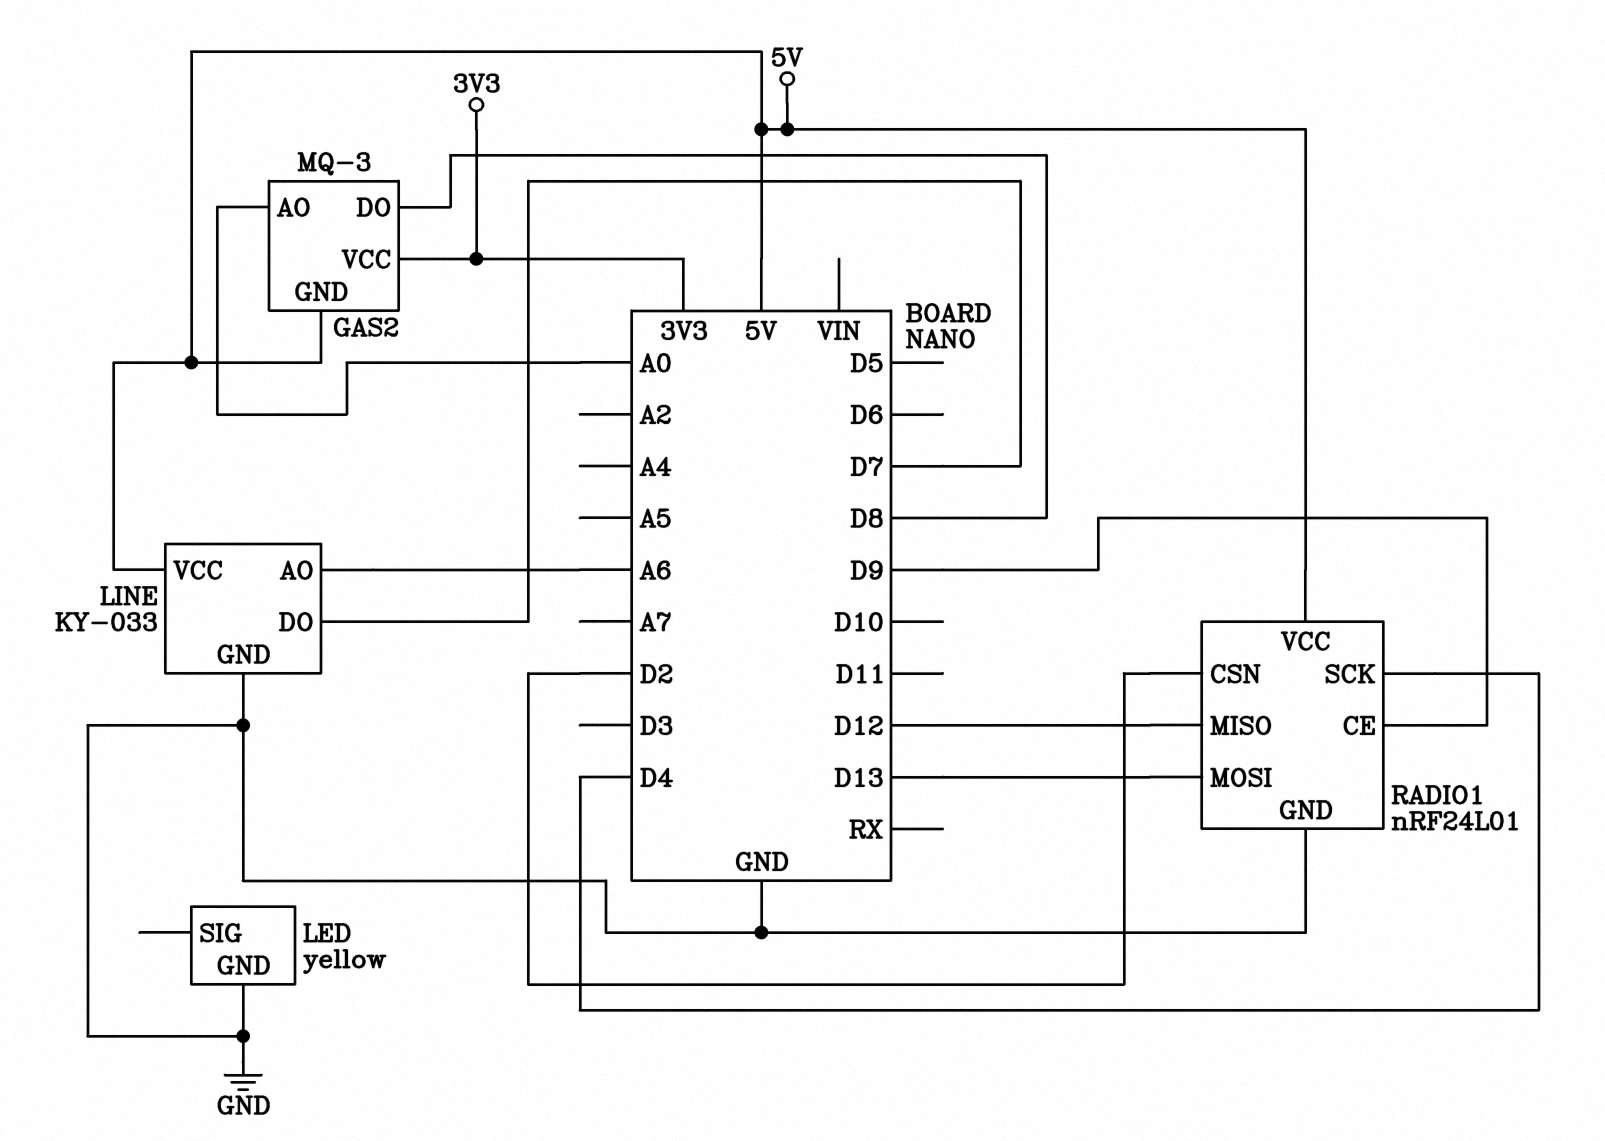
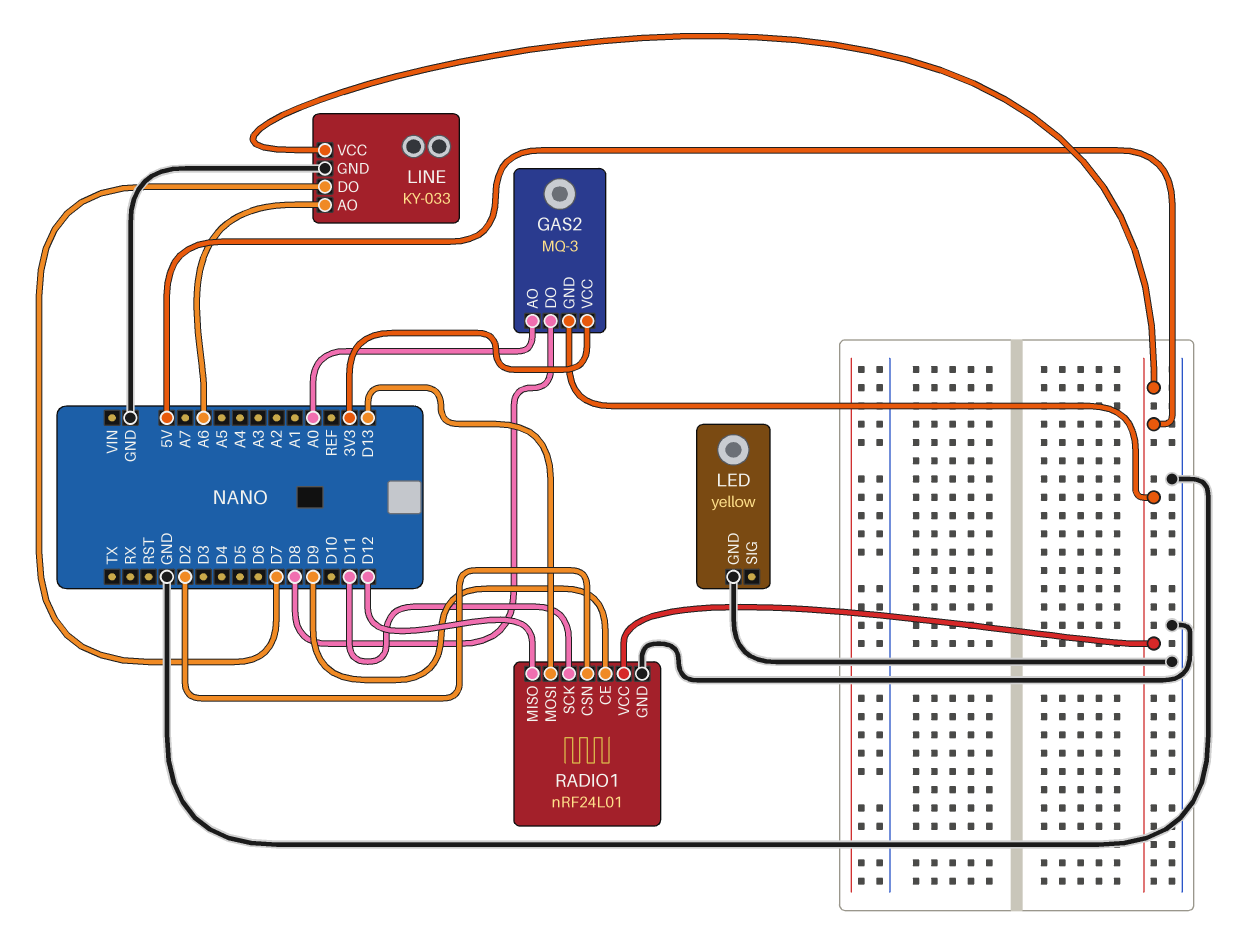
RADIO1 pin SCK: D4 -> D11

